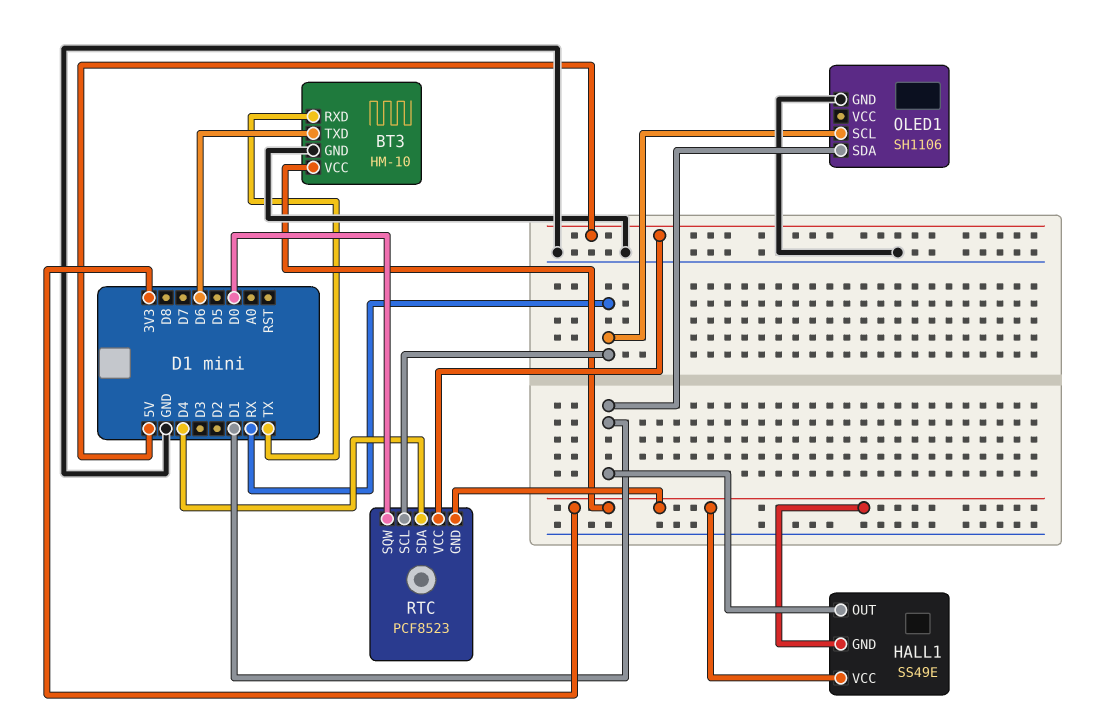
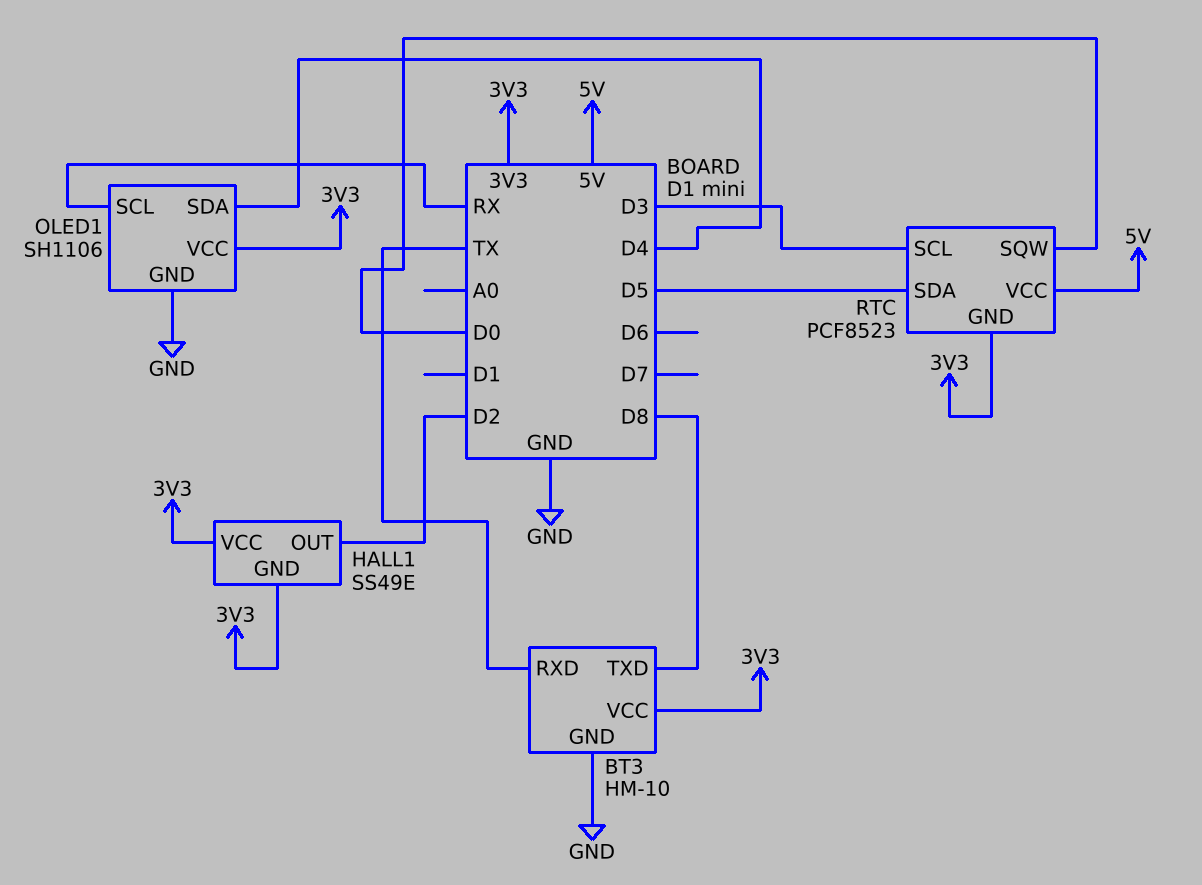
BT3 pin TXD: D6 -> D8
HALL1 pin OUT: D1 -> D2
OLED1 pin SDA: D1 -> D4
OLED1 pin VCC: none -> 3V3
RTC pin SCL: RX -> D3
RTC pin SDA: D4 -> D5

